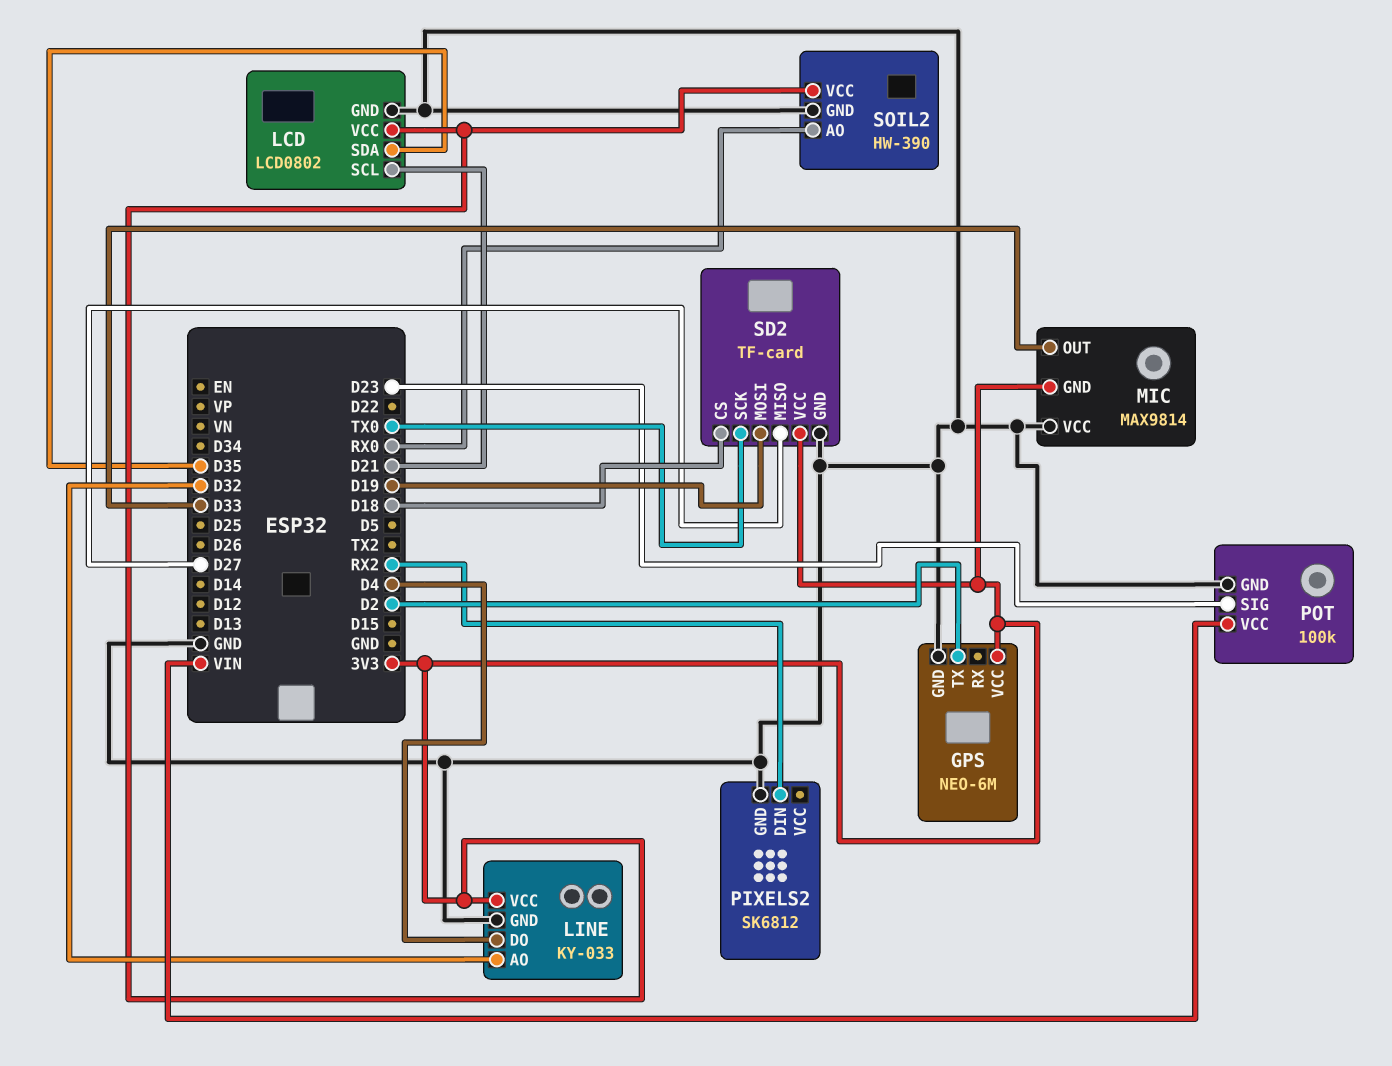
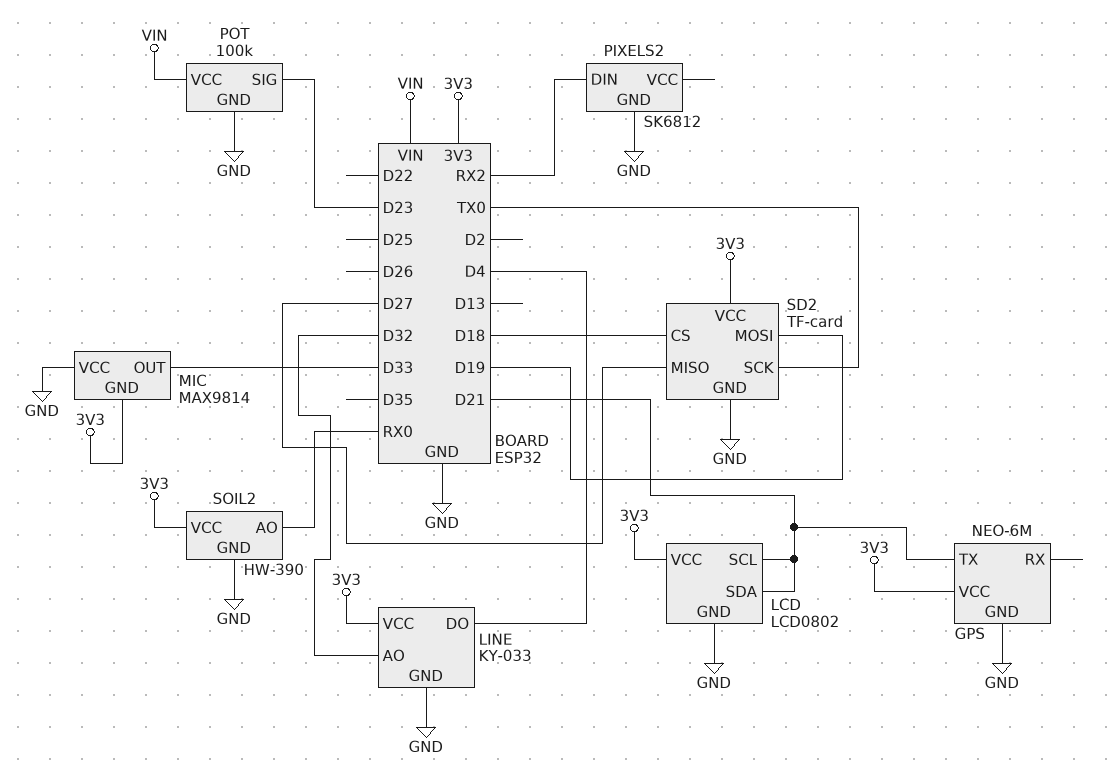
GPS pin TX: D2 -> D21
LCD pin SDA: D35 -> D21

